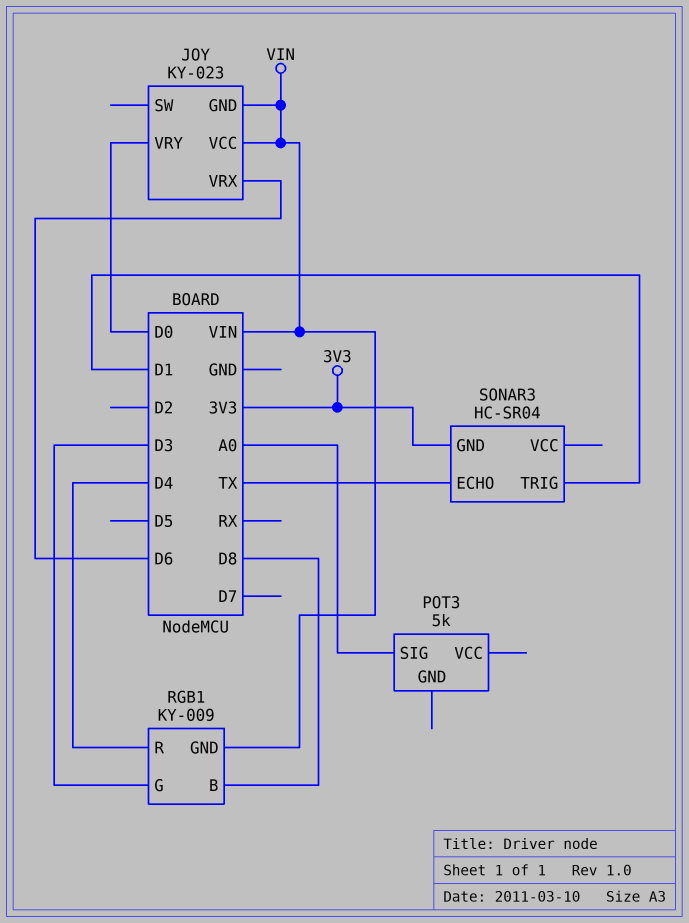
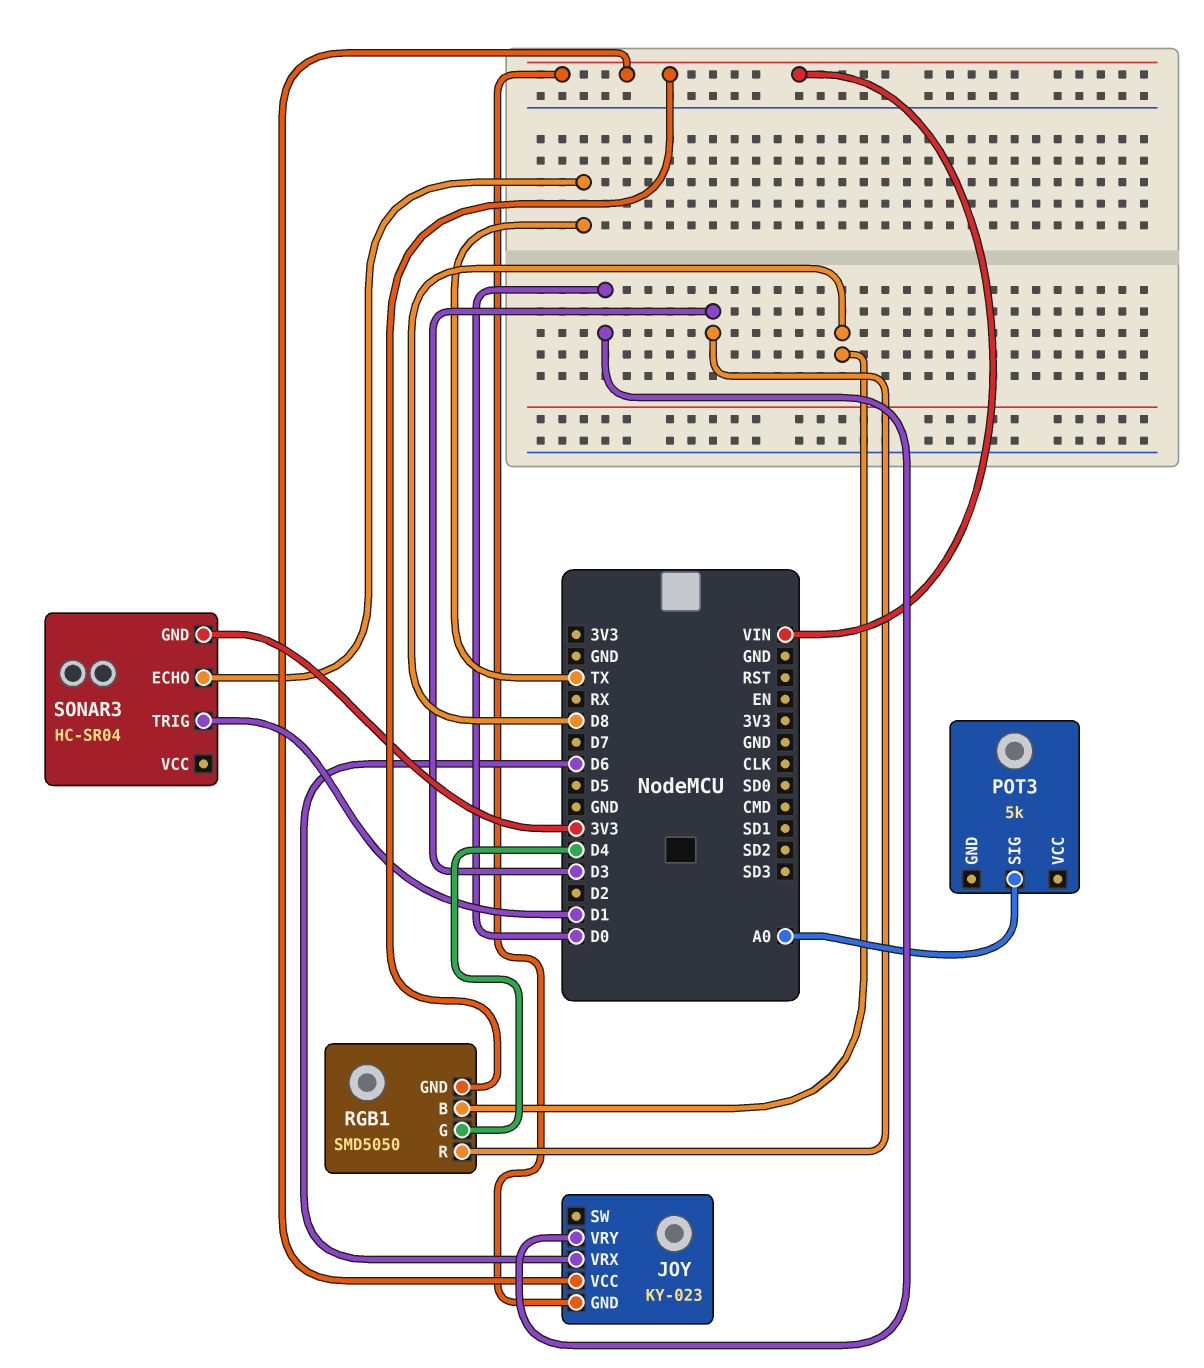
RGB1: KY-009 -> SMD5050
RGB1 pin G: D3 -> D4
RGB1 pin R: D4 -> D3

